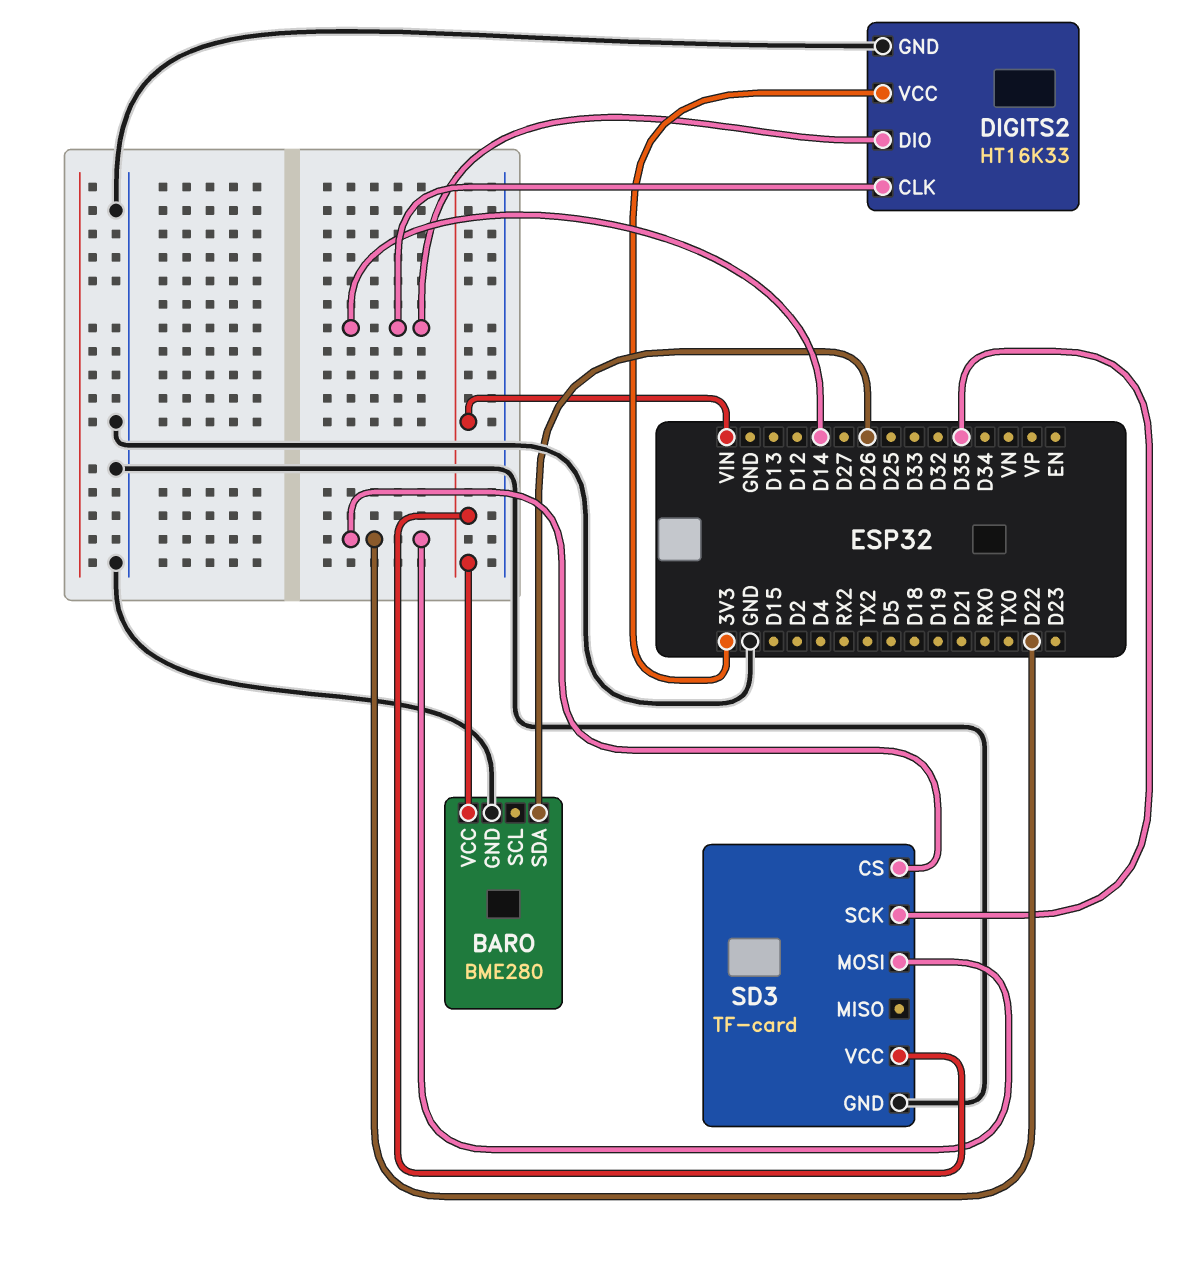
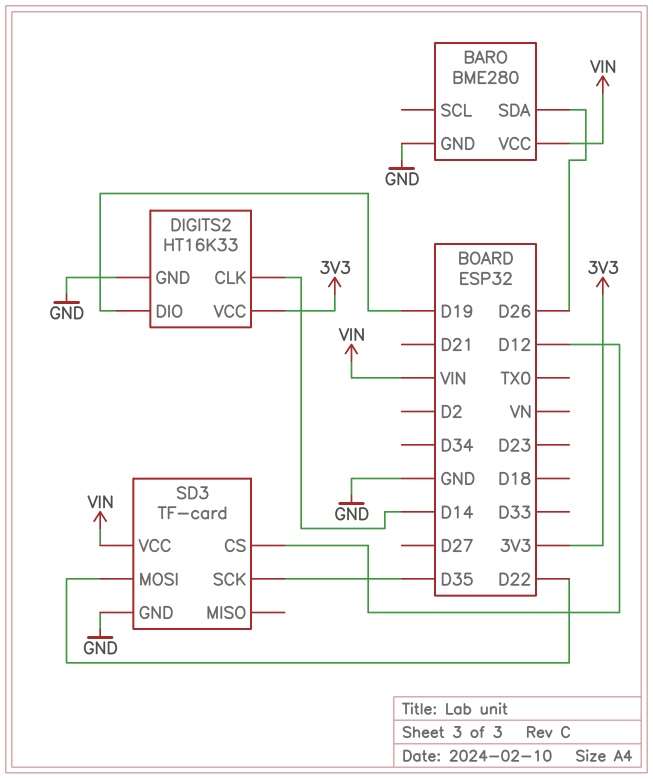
DIGITS2 pin DIO: D14 -> D19
SD3 pin CS: D22 -> D12

